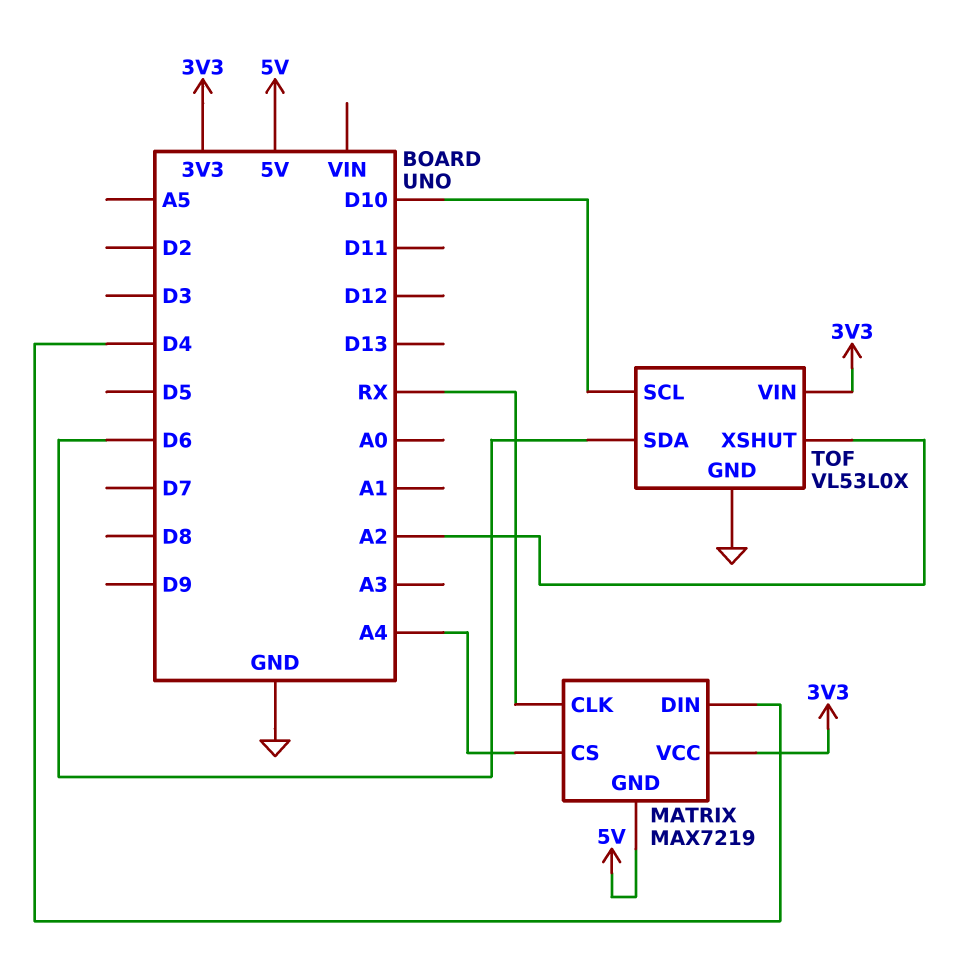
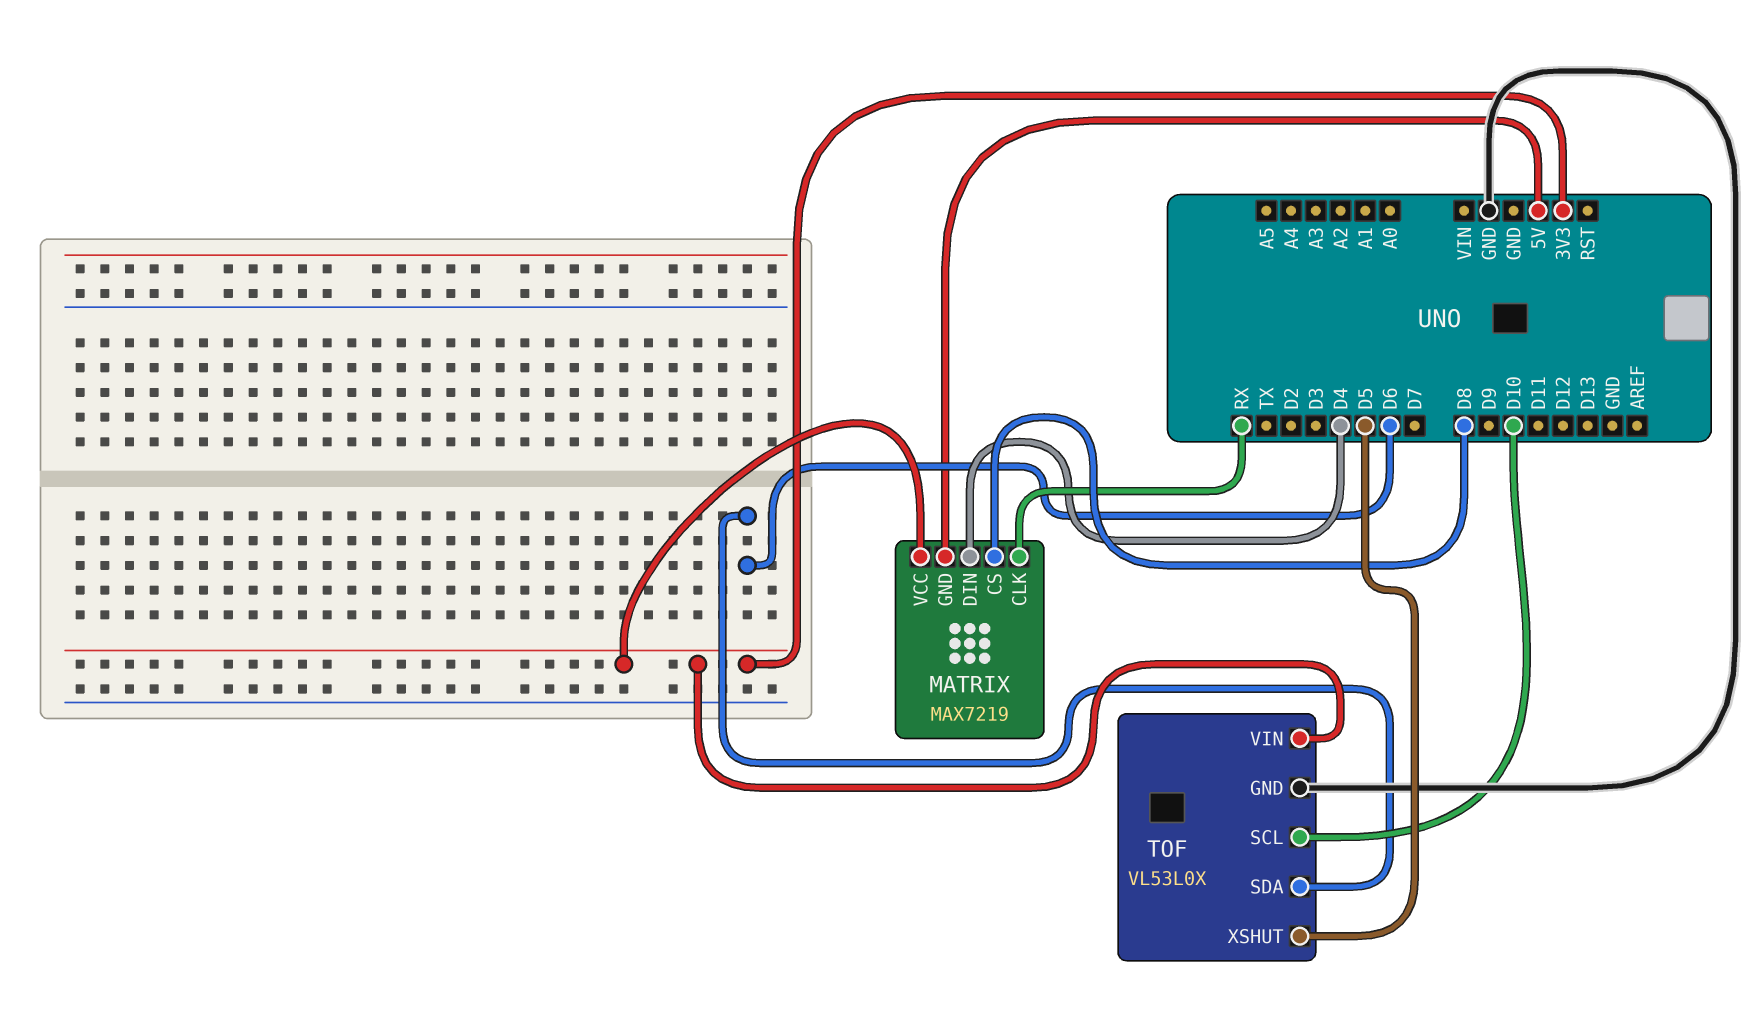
MATRIX pin CS: A4 -> D8
TOF pin XSHUT: A2 -> D5

